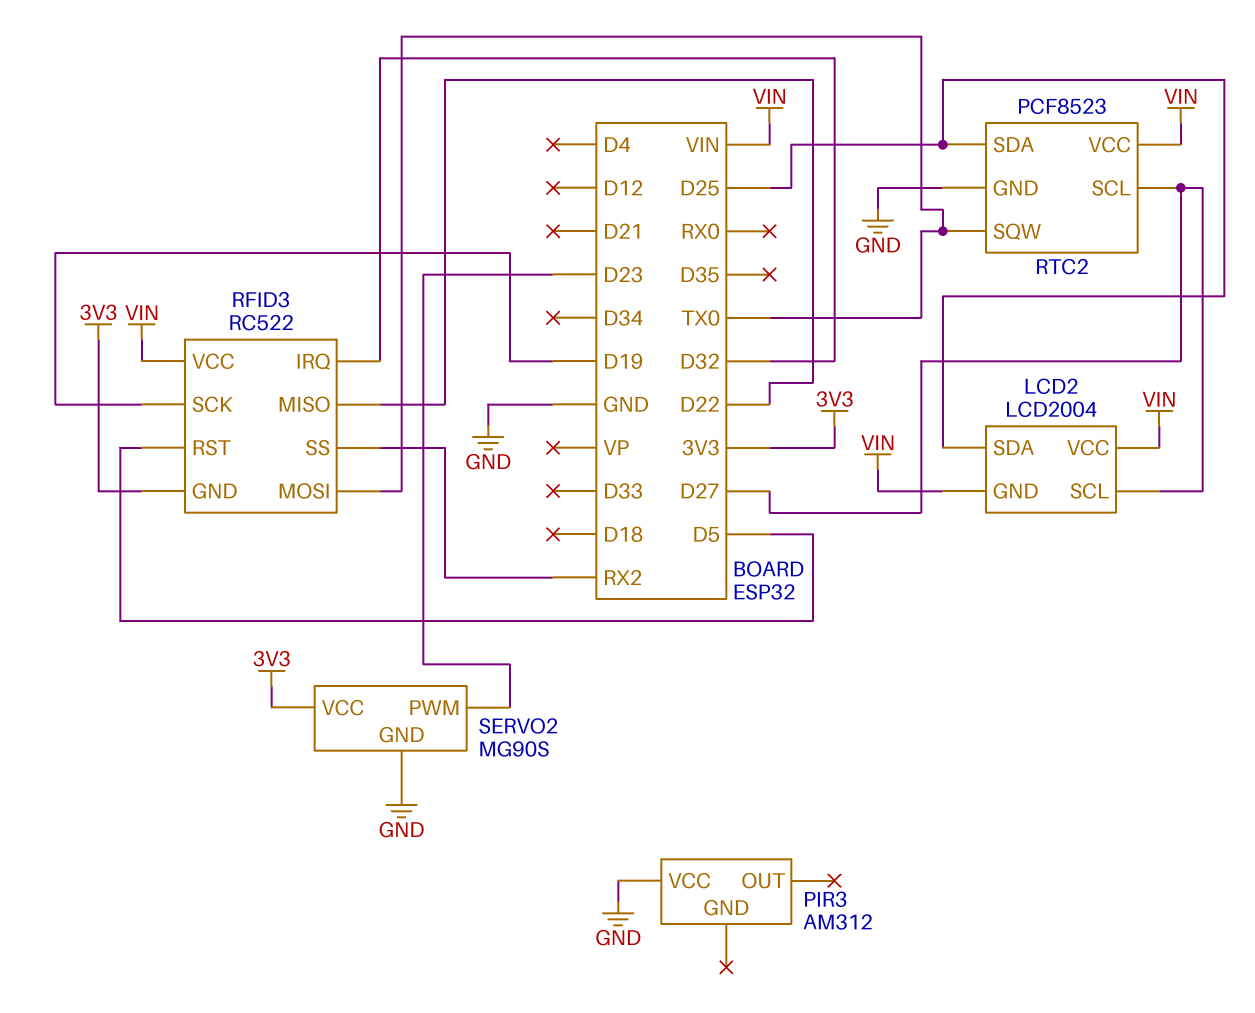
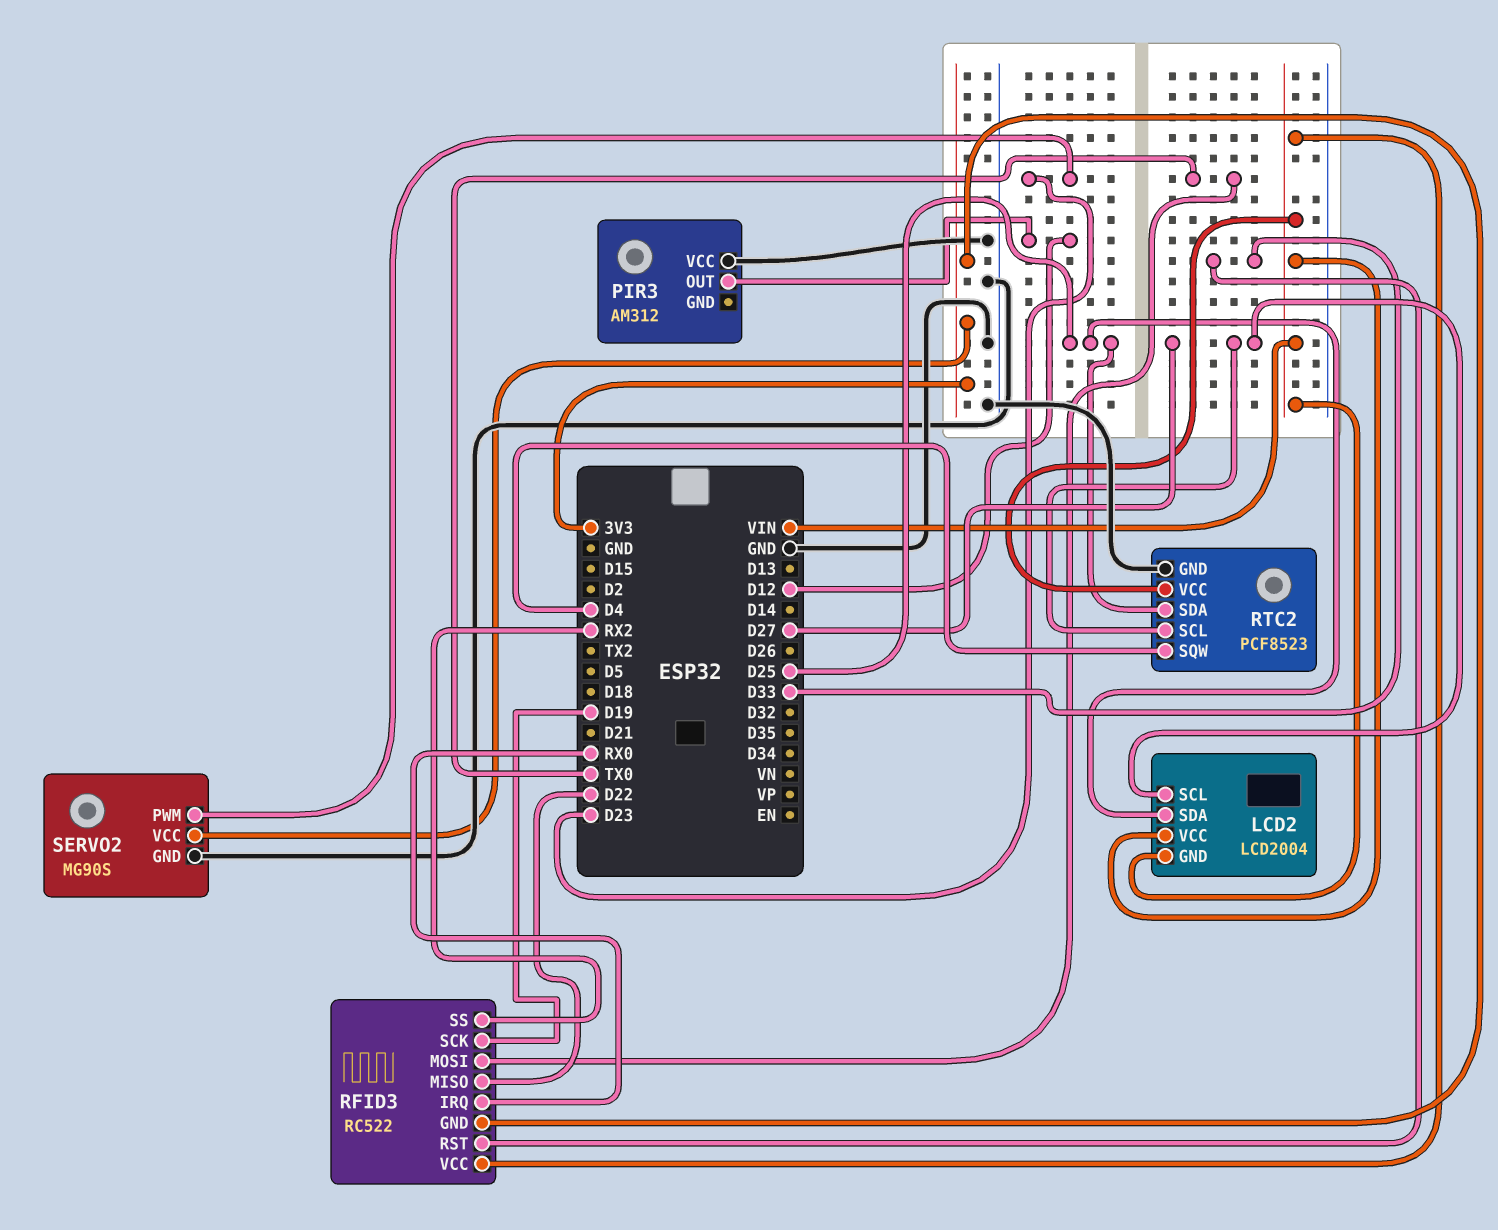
PIR3 pin OUT: none -> D12
RFID3 pin IRQ: D32 -> RX0
RFID3 pin RST: D5 -> D33
RTC2 pin SQW: TX0 -> D4

